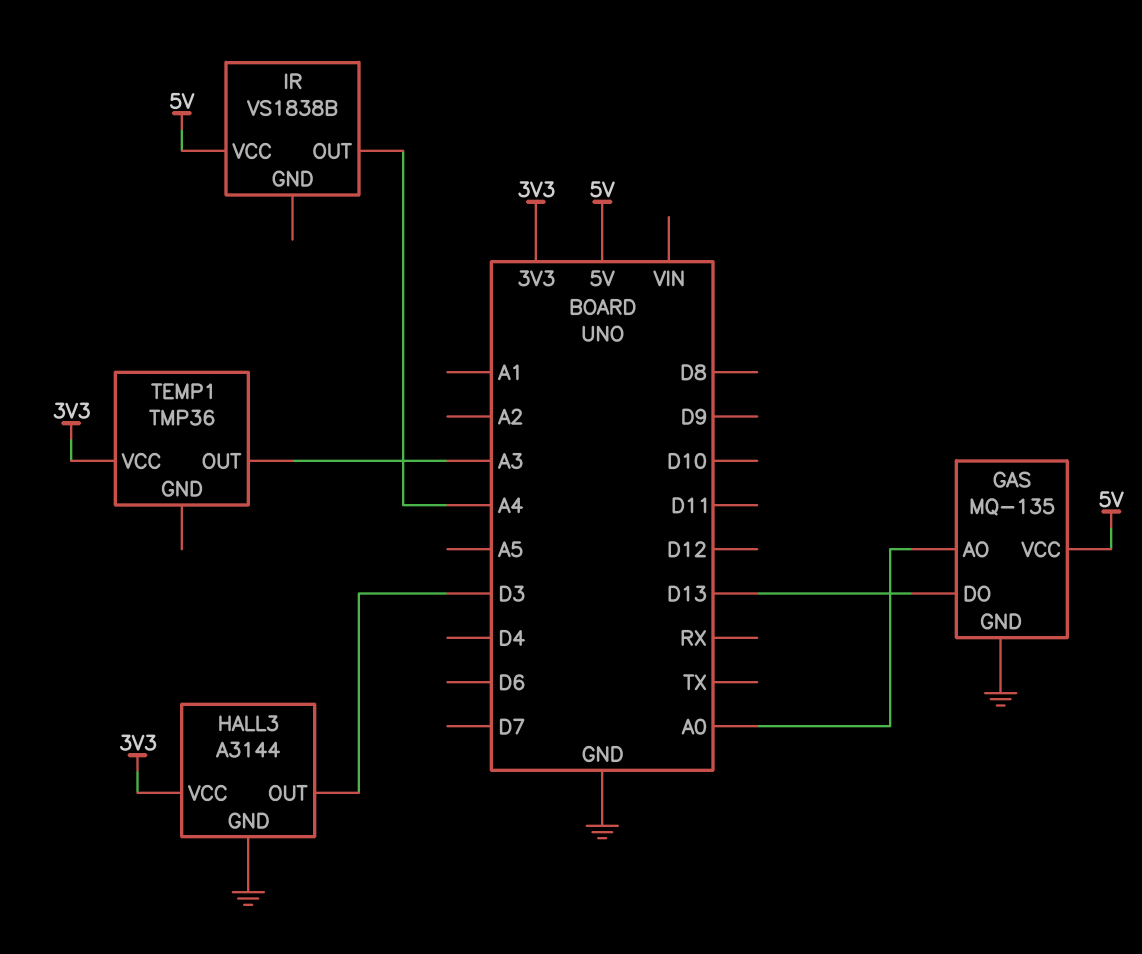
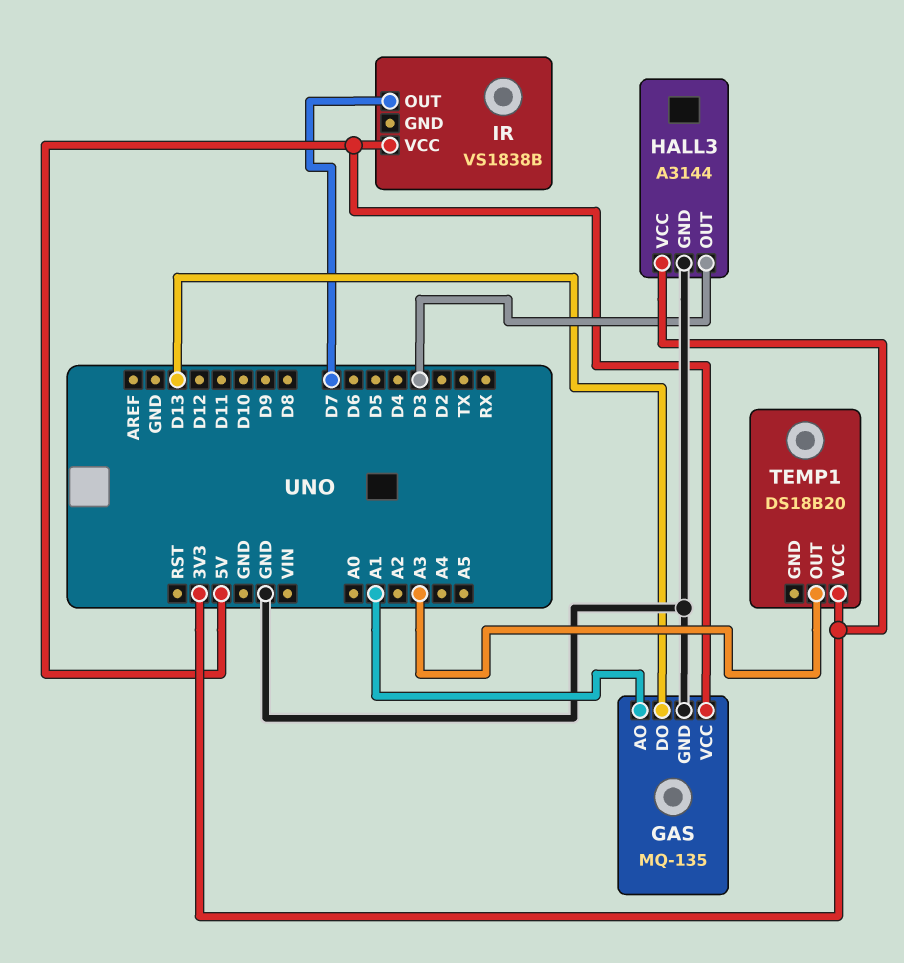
GAS pin AO: A0 -> A1
IR pin OUT: A4 -> D7
TEMP1: TMP36 -> DS18B20

